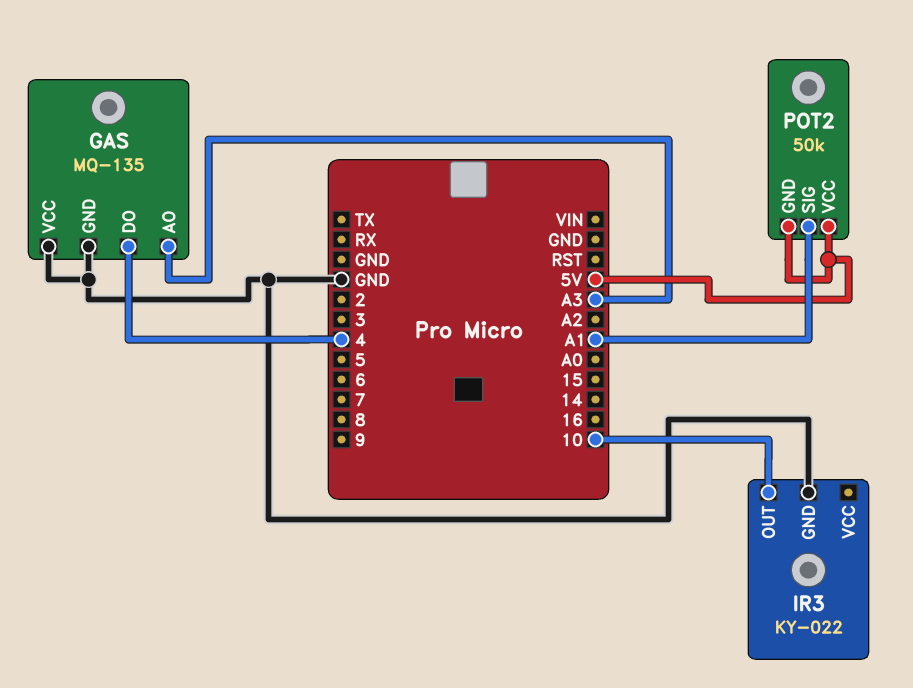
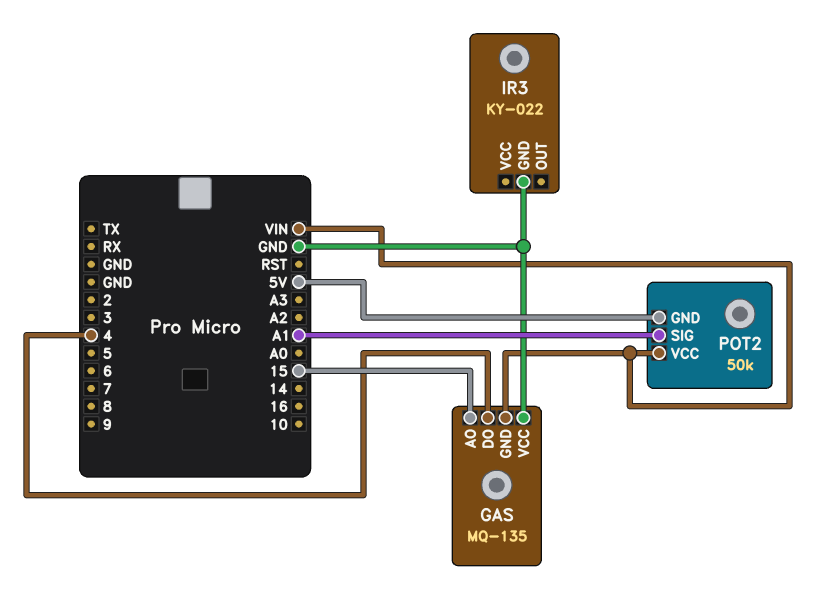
GAS pin AO: A3 -> 15
GAS pin GND: GND -> VIN
IR3 pin OUT: 10 -> none
POT2 pin VCC: 5V -> VIN

